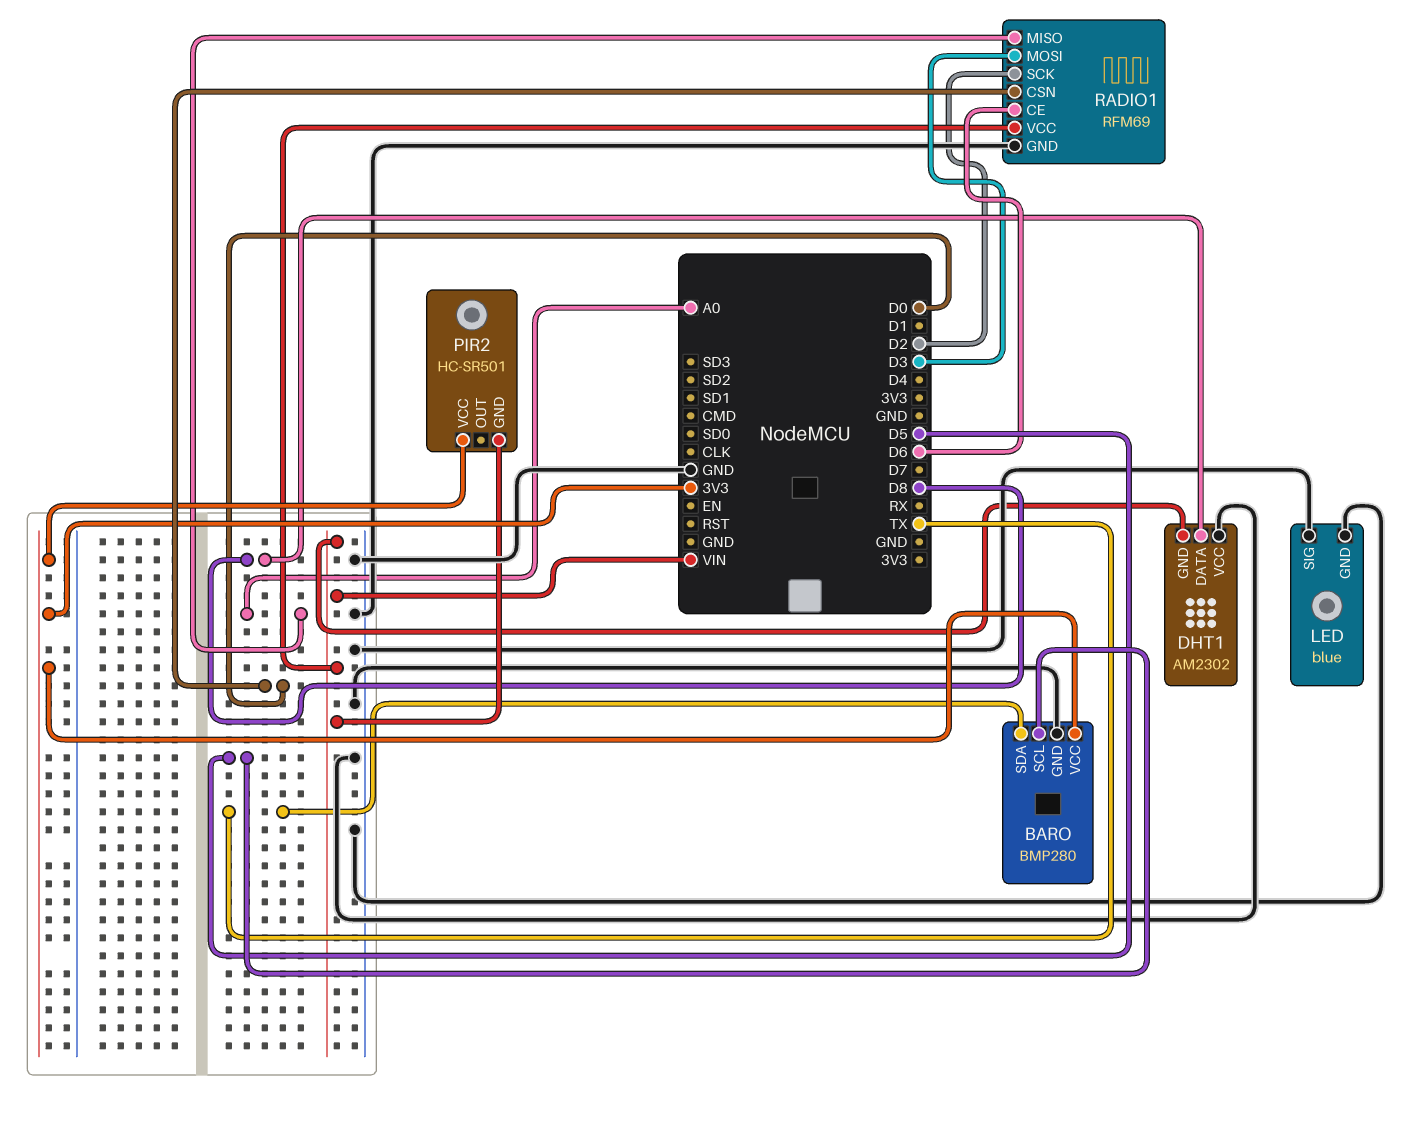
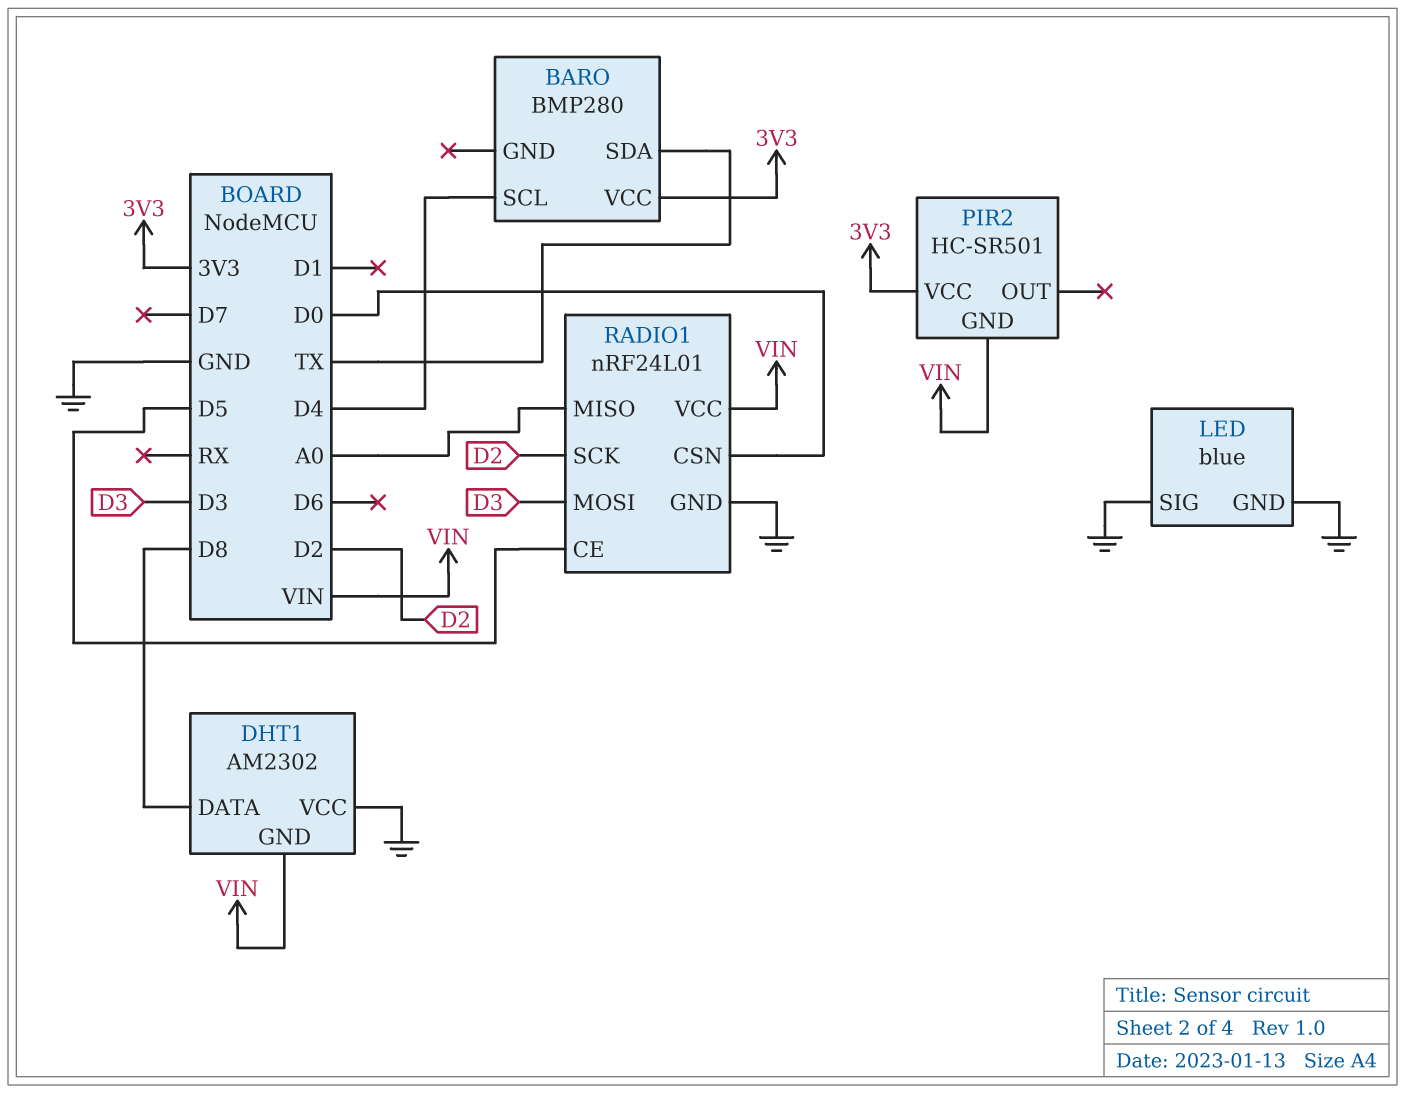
BARO pin GND: GND -> none
BARO pin SCL: D5 -> D4
RADIO1: RFM69 -> nRF24L01
RADIO1 pin CE: D6 -> D5

